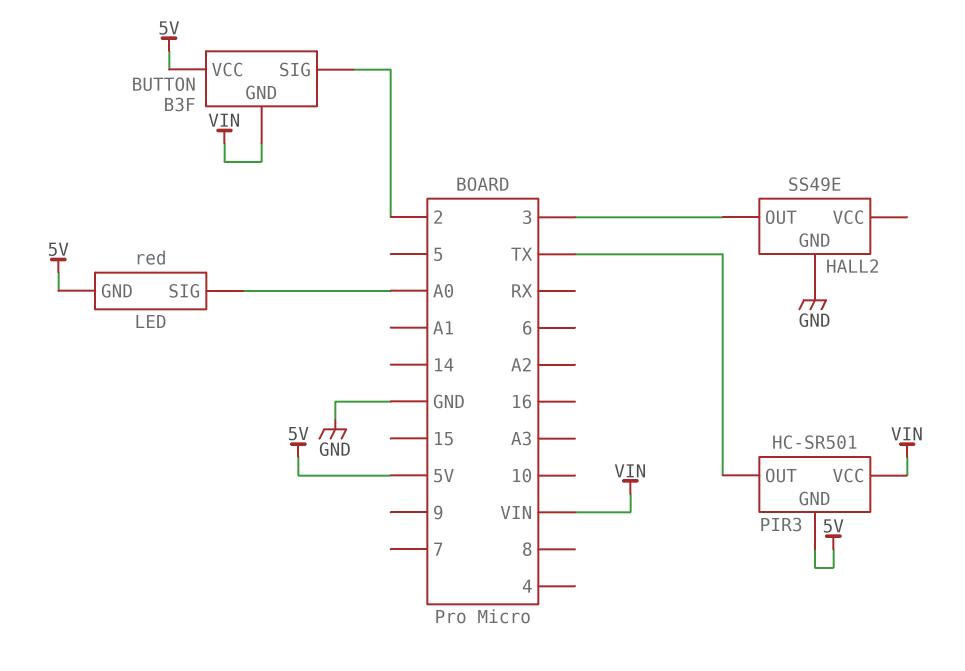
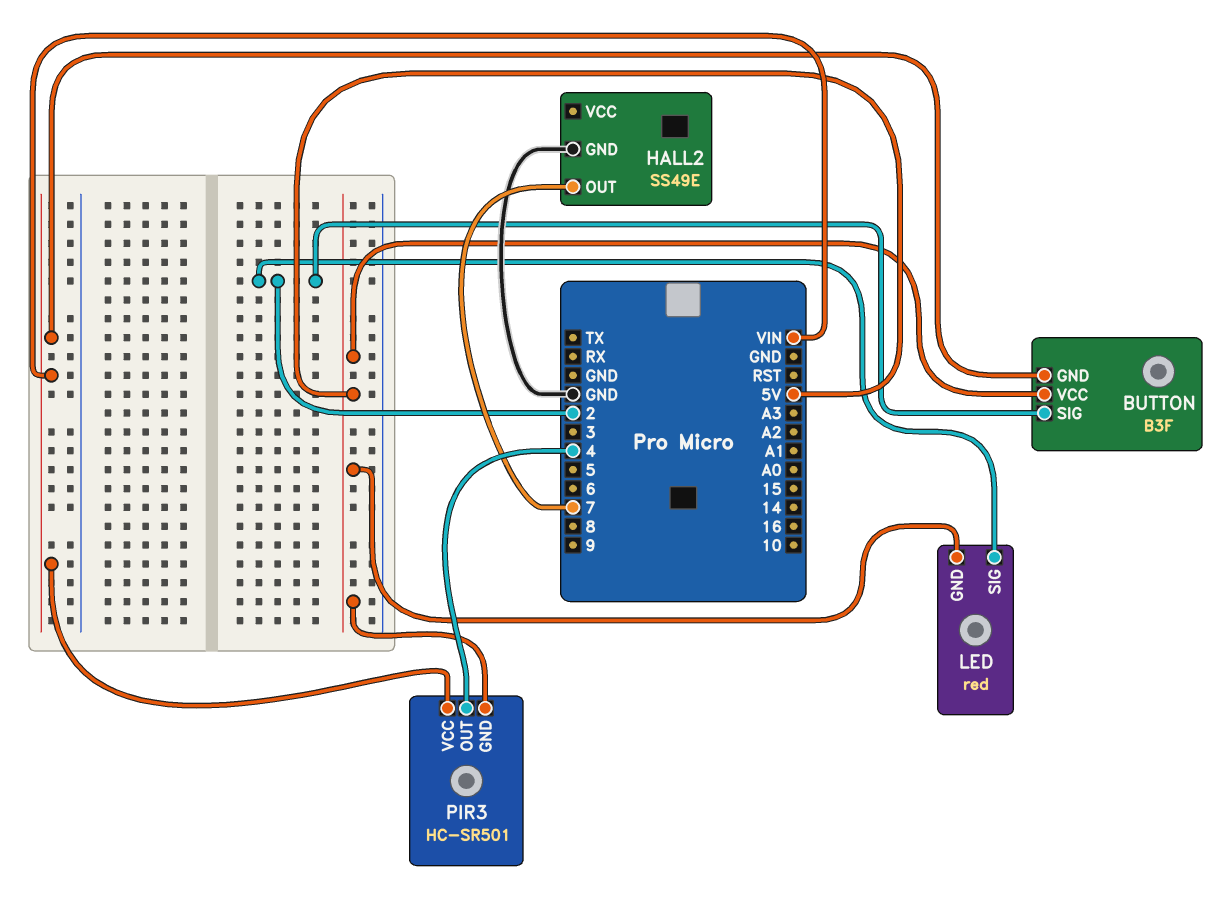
HALL2 pin OUT: 3 -> 7
LED pin SIG: A0 -> 2
PIR3 pin OUT: TX -> 4

